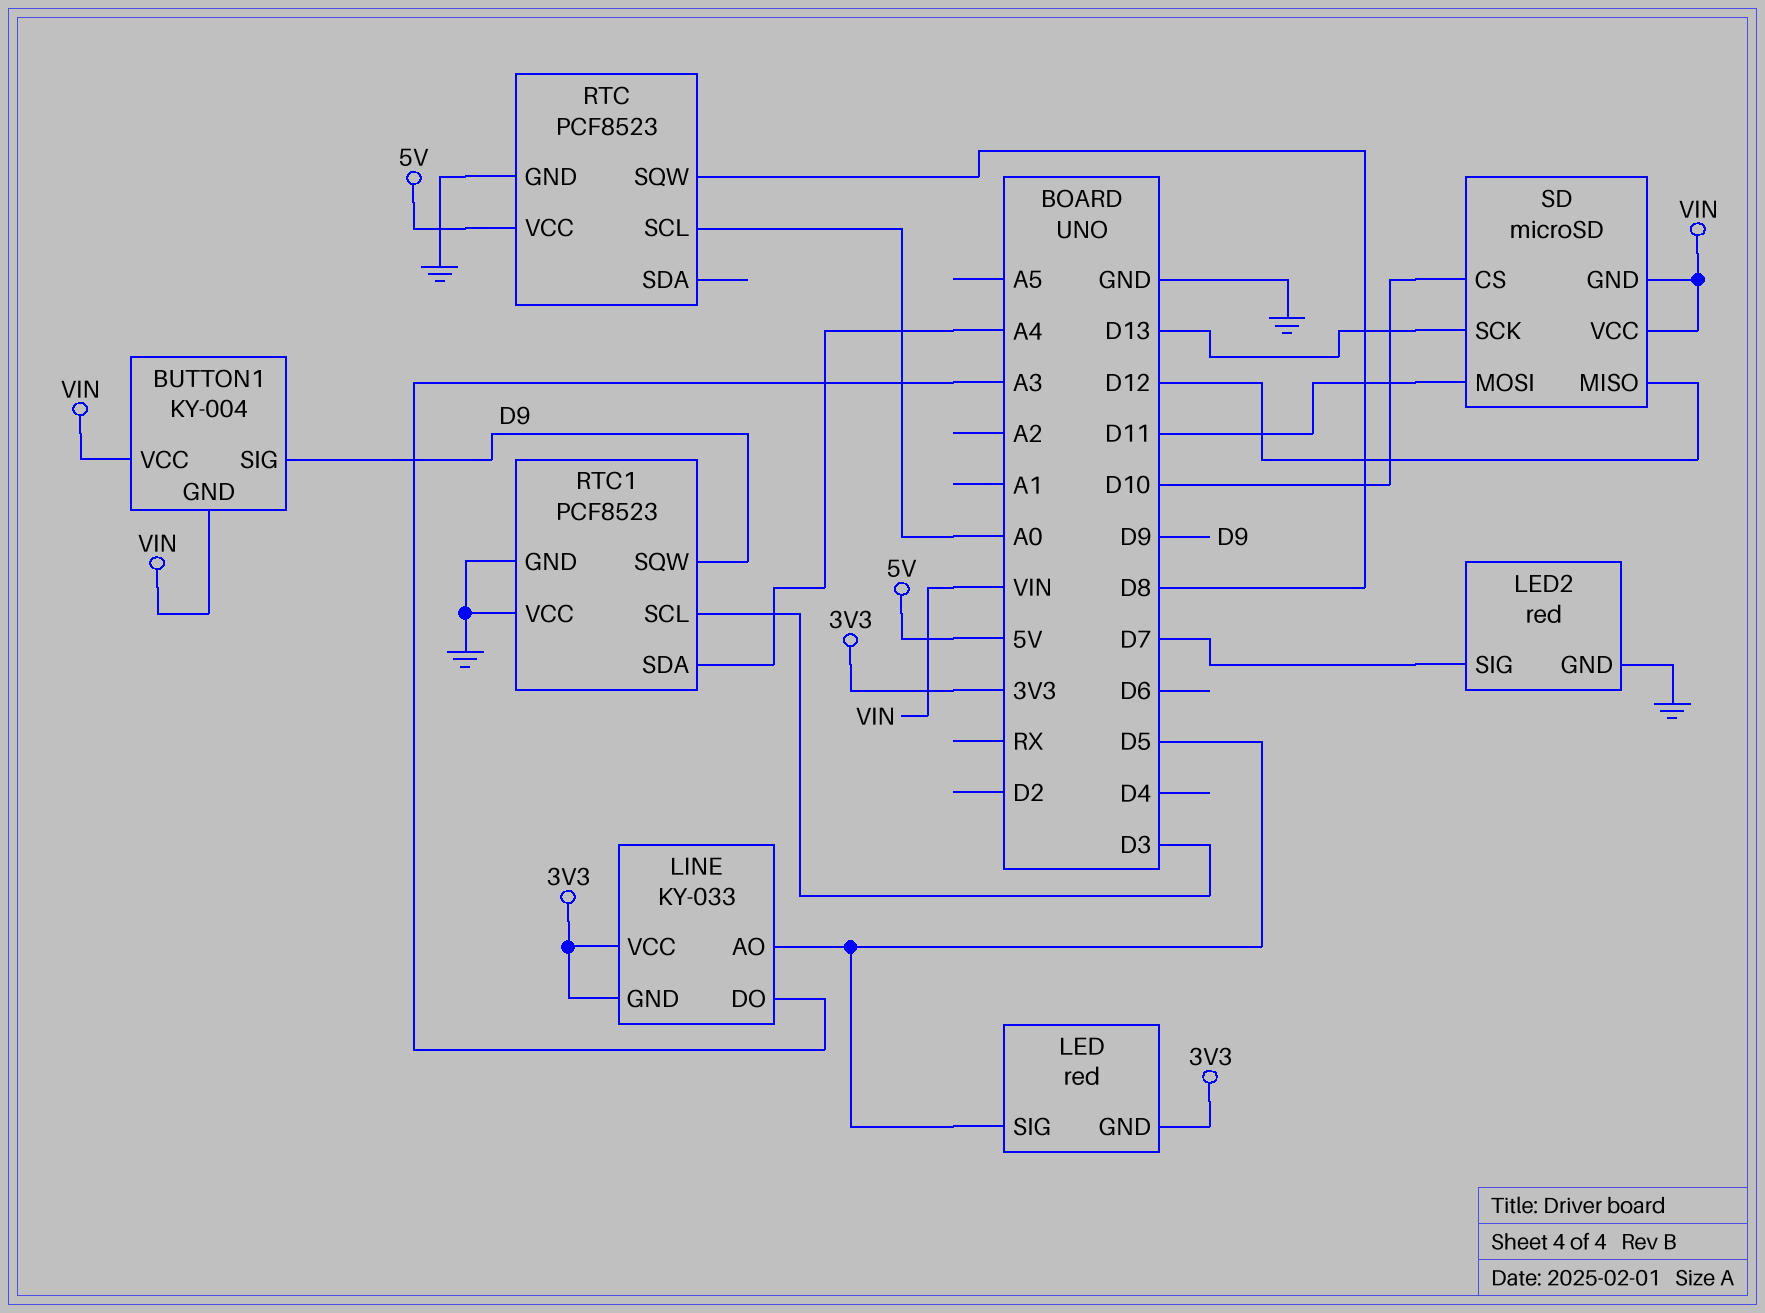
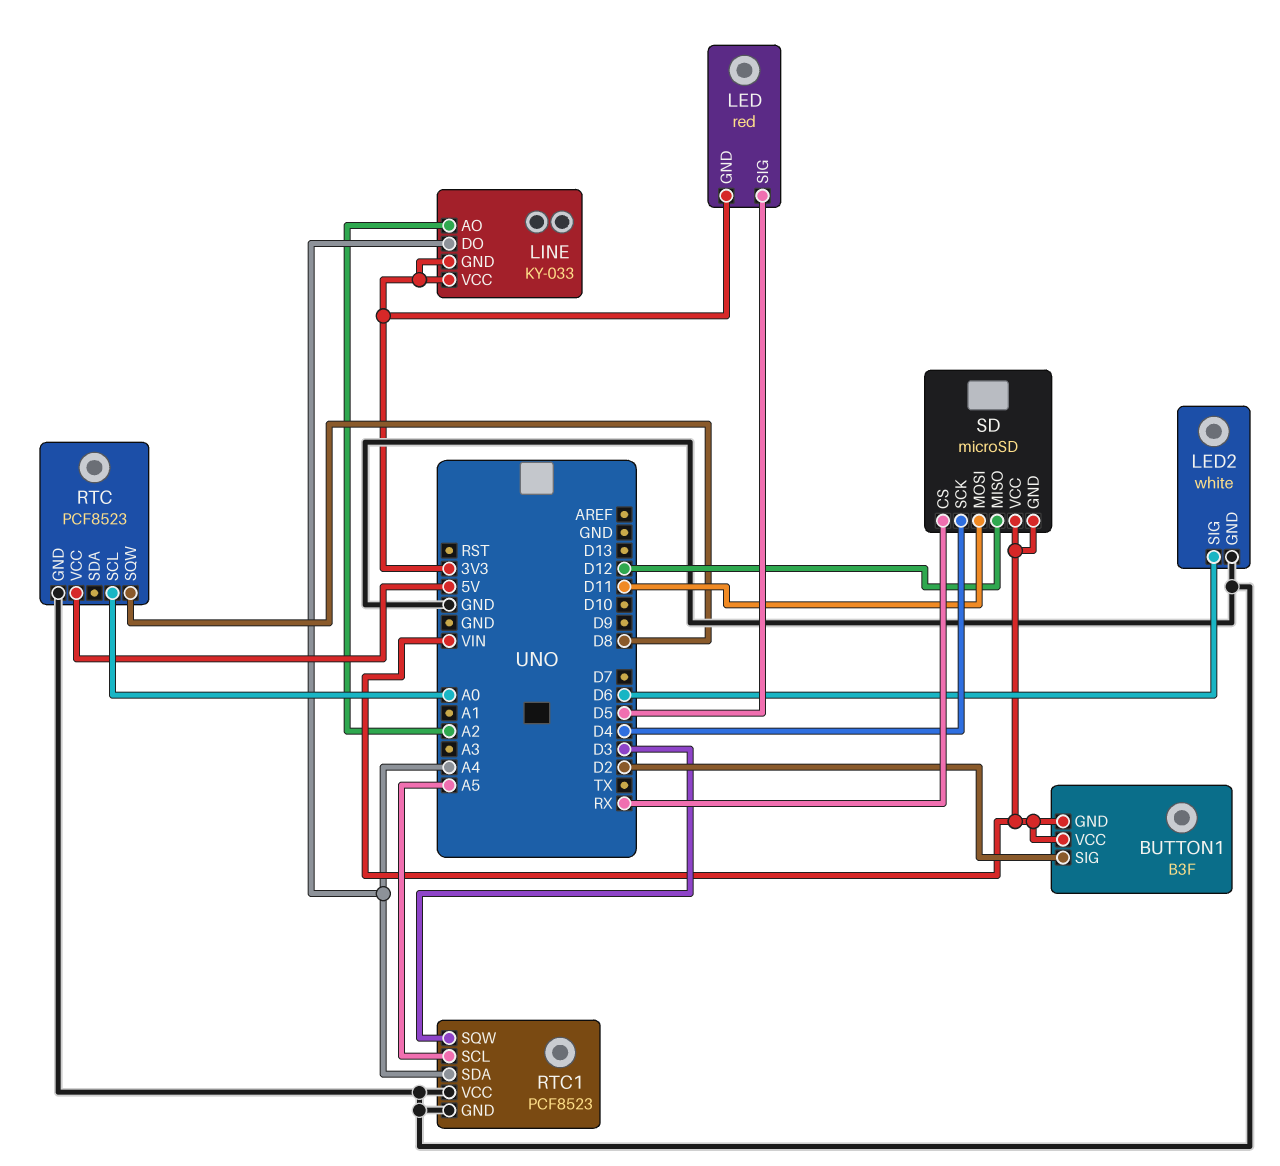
BUTTON1: KY-004 -> B3F
BUTTON1 pin SIG: D9 -> D2
LED2: red -> white
LED2 pin SIG: D7 -> D6
LINE pin AO: D5 -> A2
LINE pin DO: A3 -> A4
RTC1 pin SCL: D3 -> A5
RTC1 pin SQW: D9 -> D3
SD pin CS: D10 -> RX
SD pin SCK: D13 -> D4

